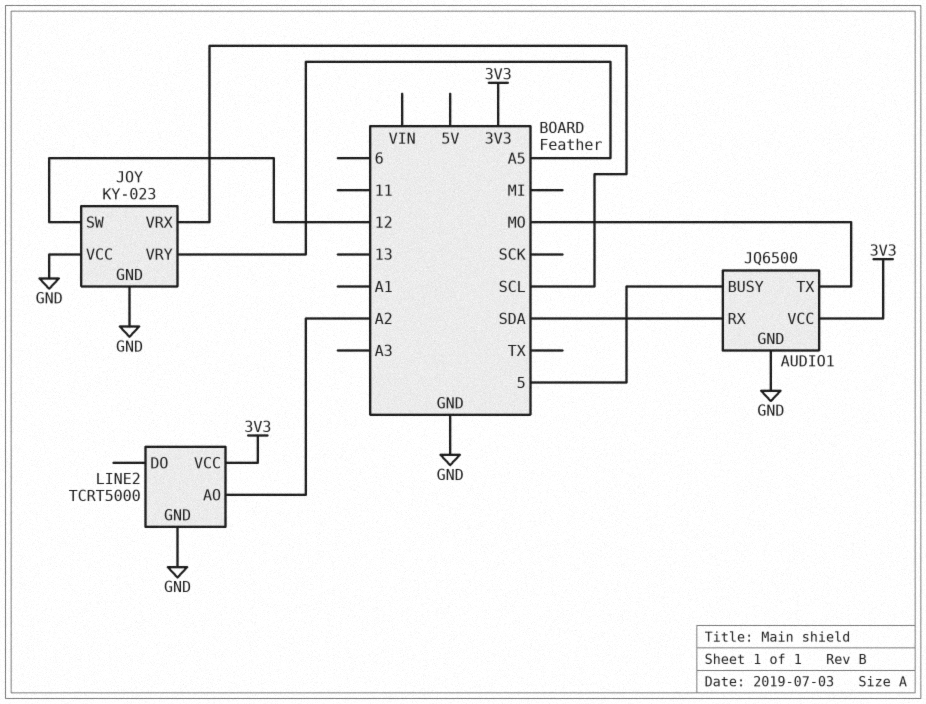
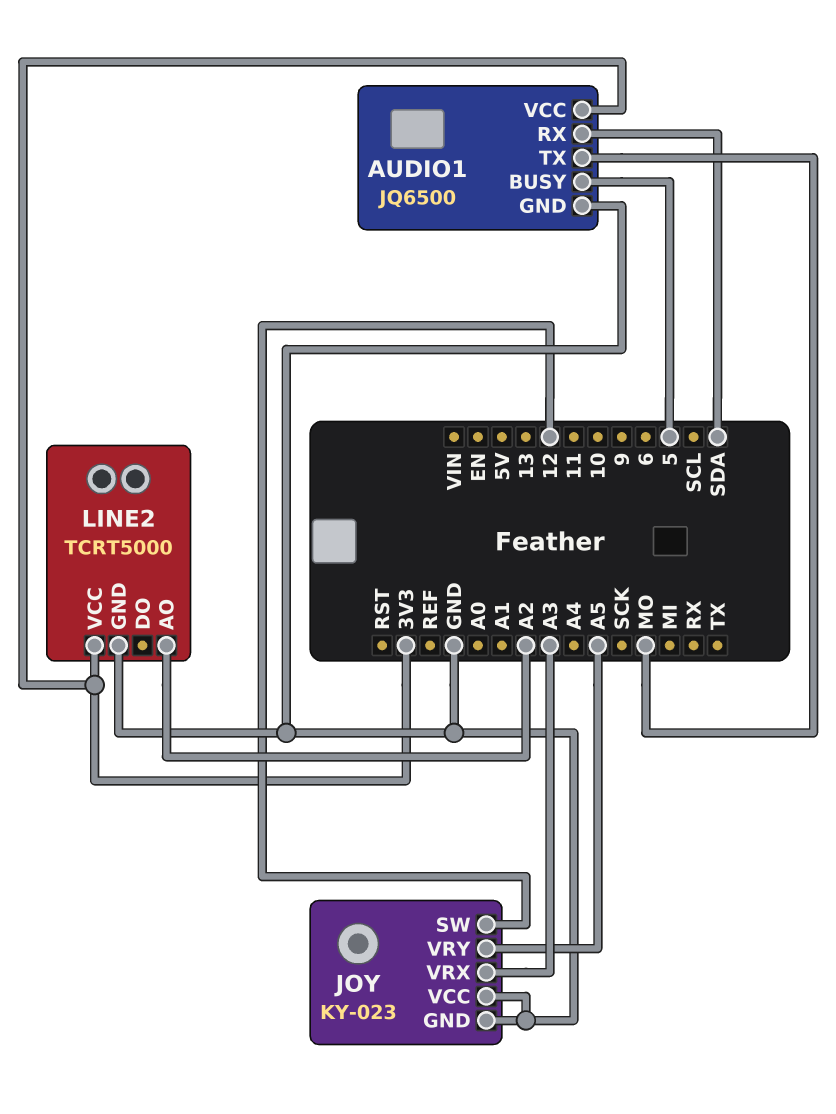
JOY pin VRX: SCL -> A3

